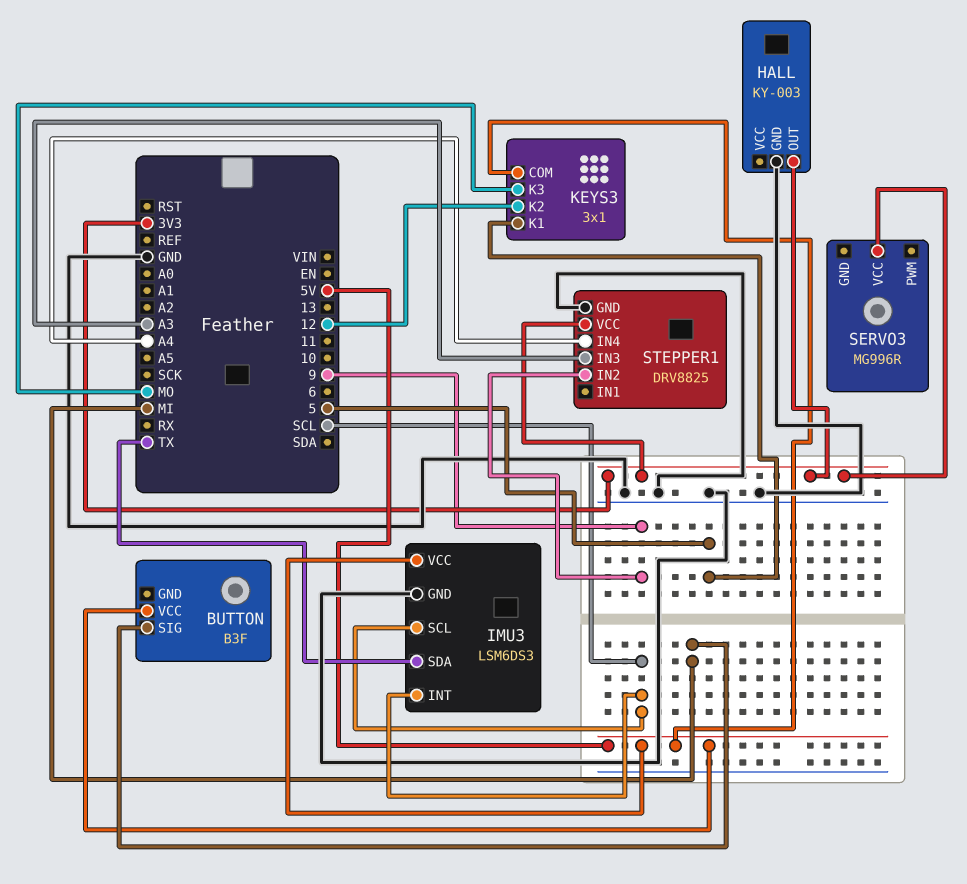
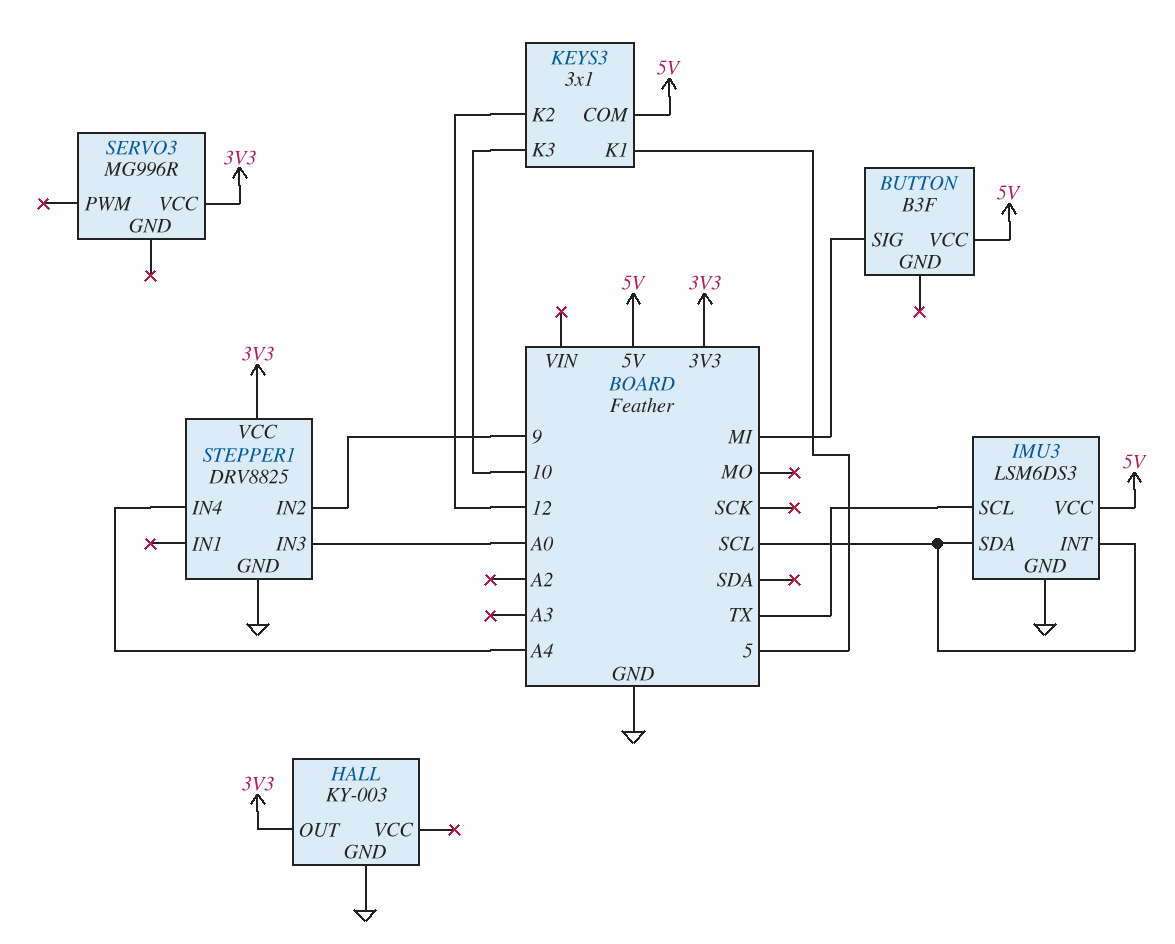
IMU3 pin SCL: SCL -> TX
IMU3 pin SDA: TX -> SCL
KEYS3 pin K3: MO -> 10
STEPPER1 pin IN3: A3 -> A0

